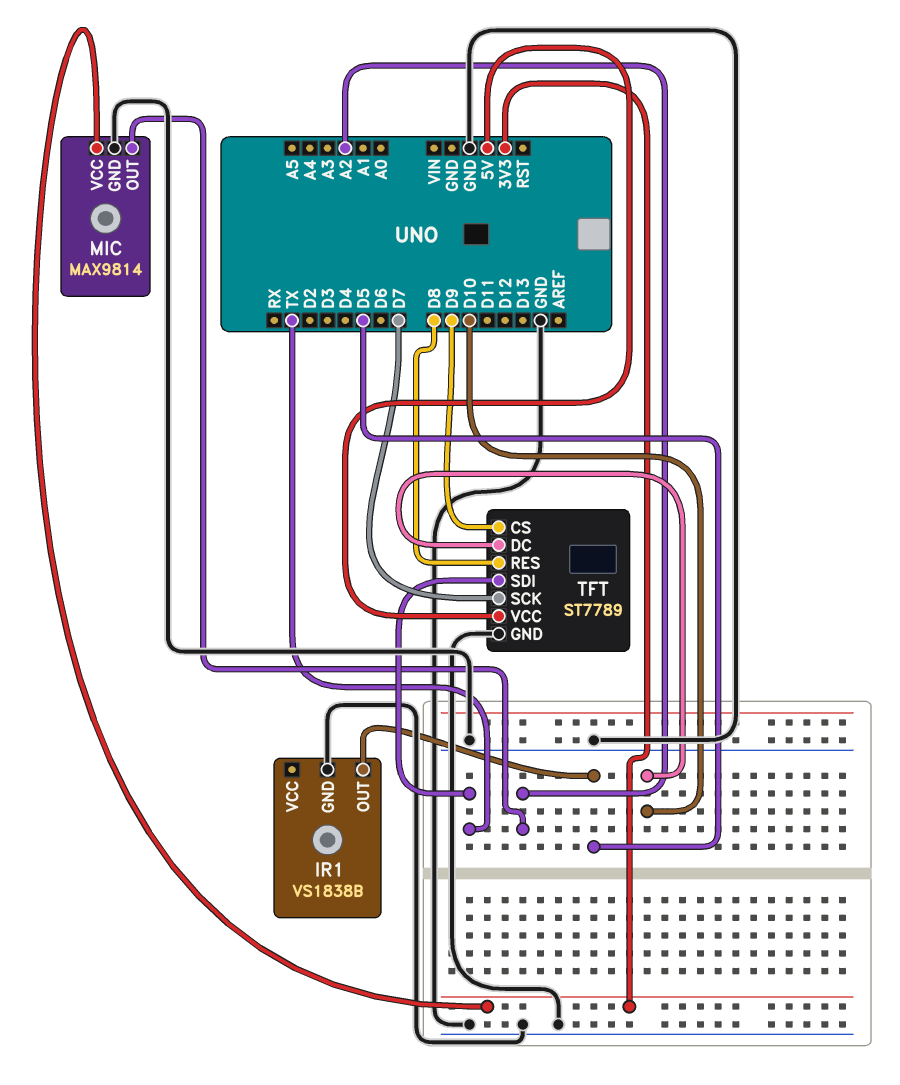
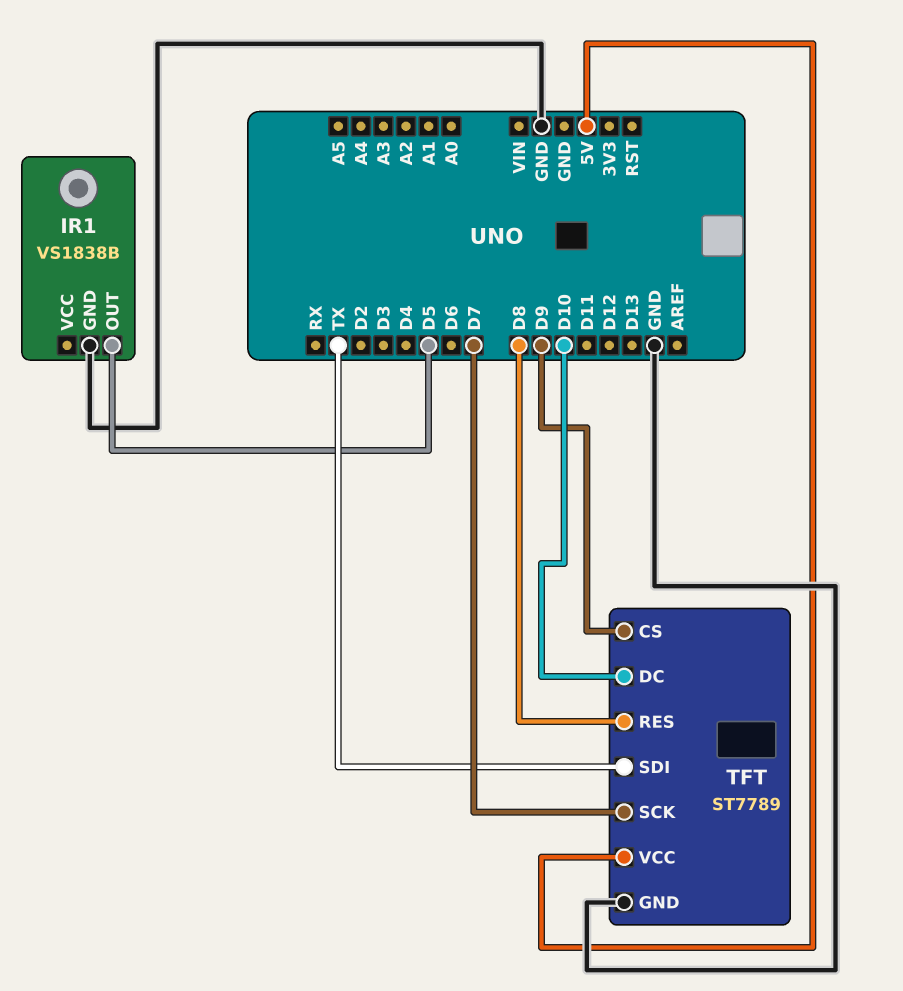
MIC: MAX9814 -> none
MIC pin GND: GND -> none
MIC pin OUT: A2 -> none
MIC pin VCC: 3V3 -> none

